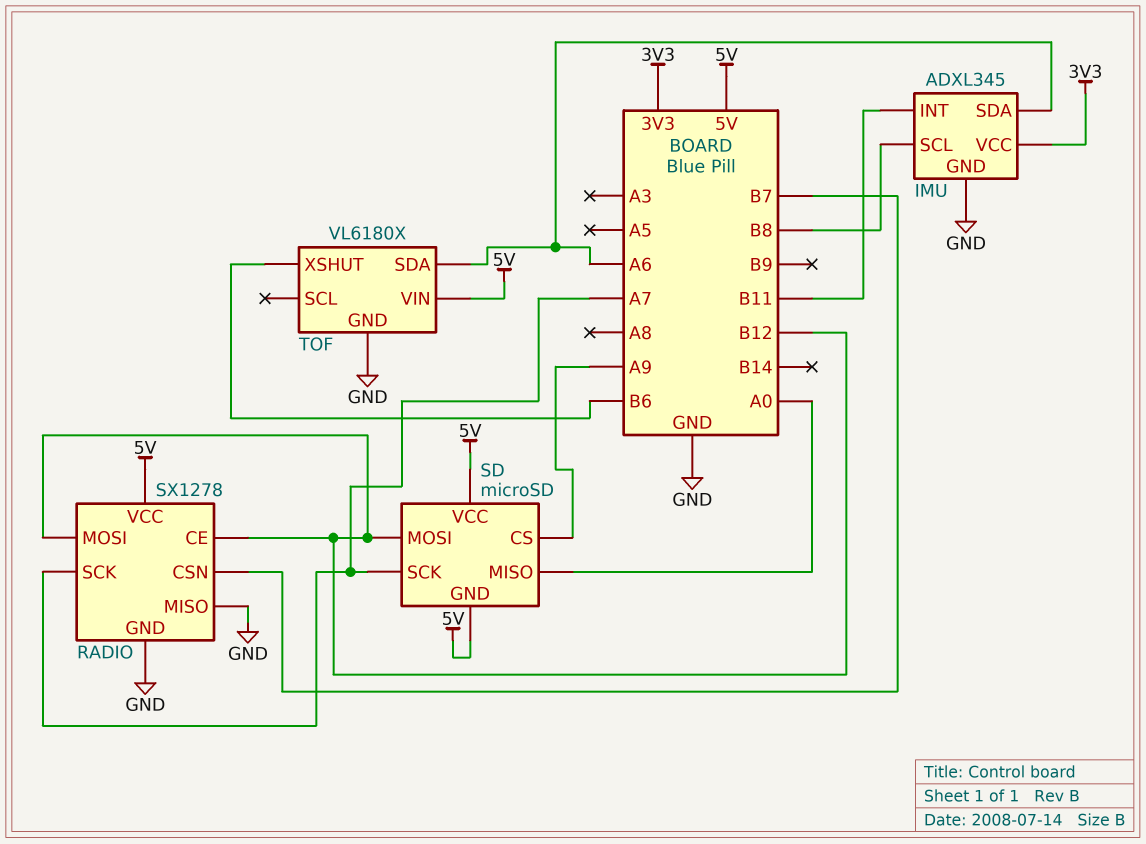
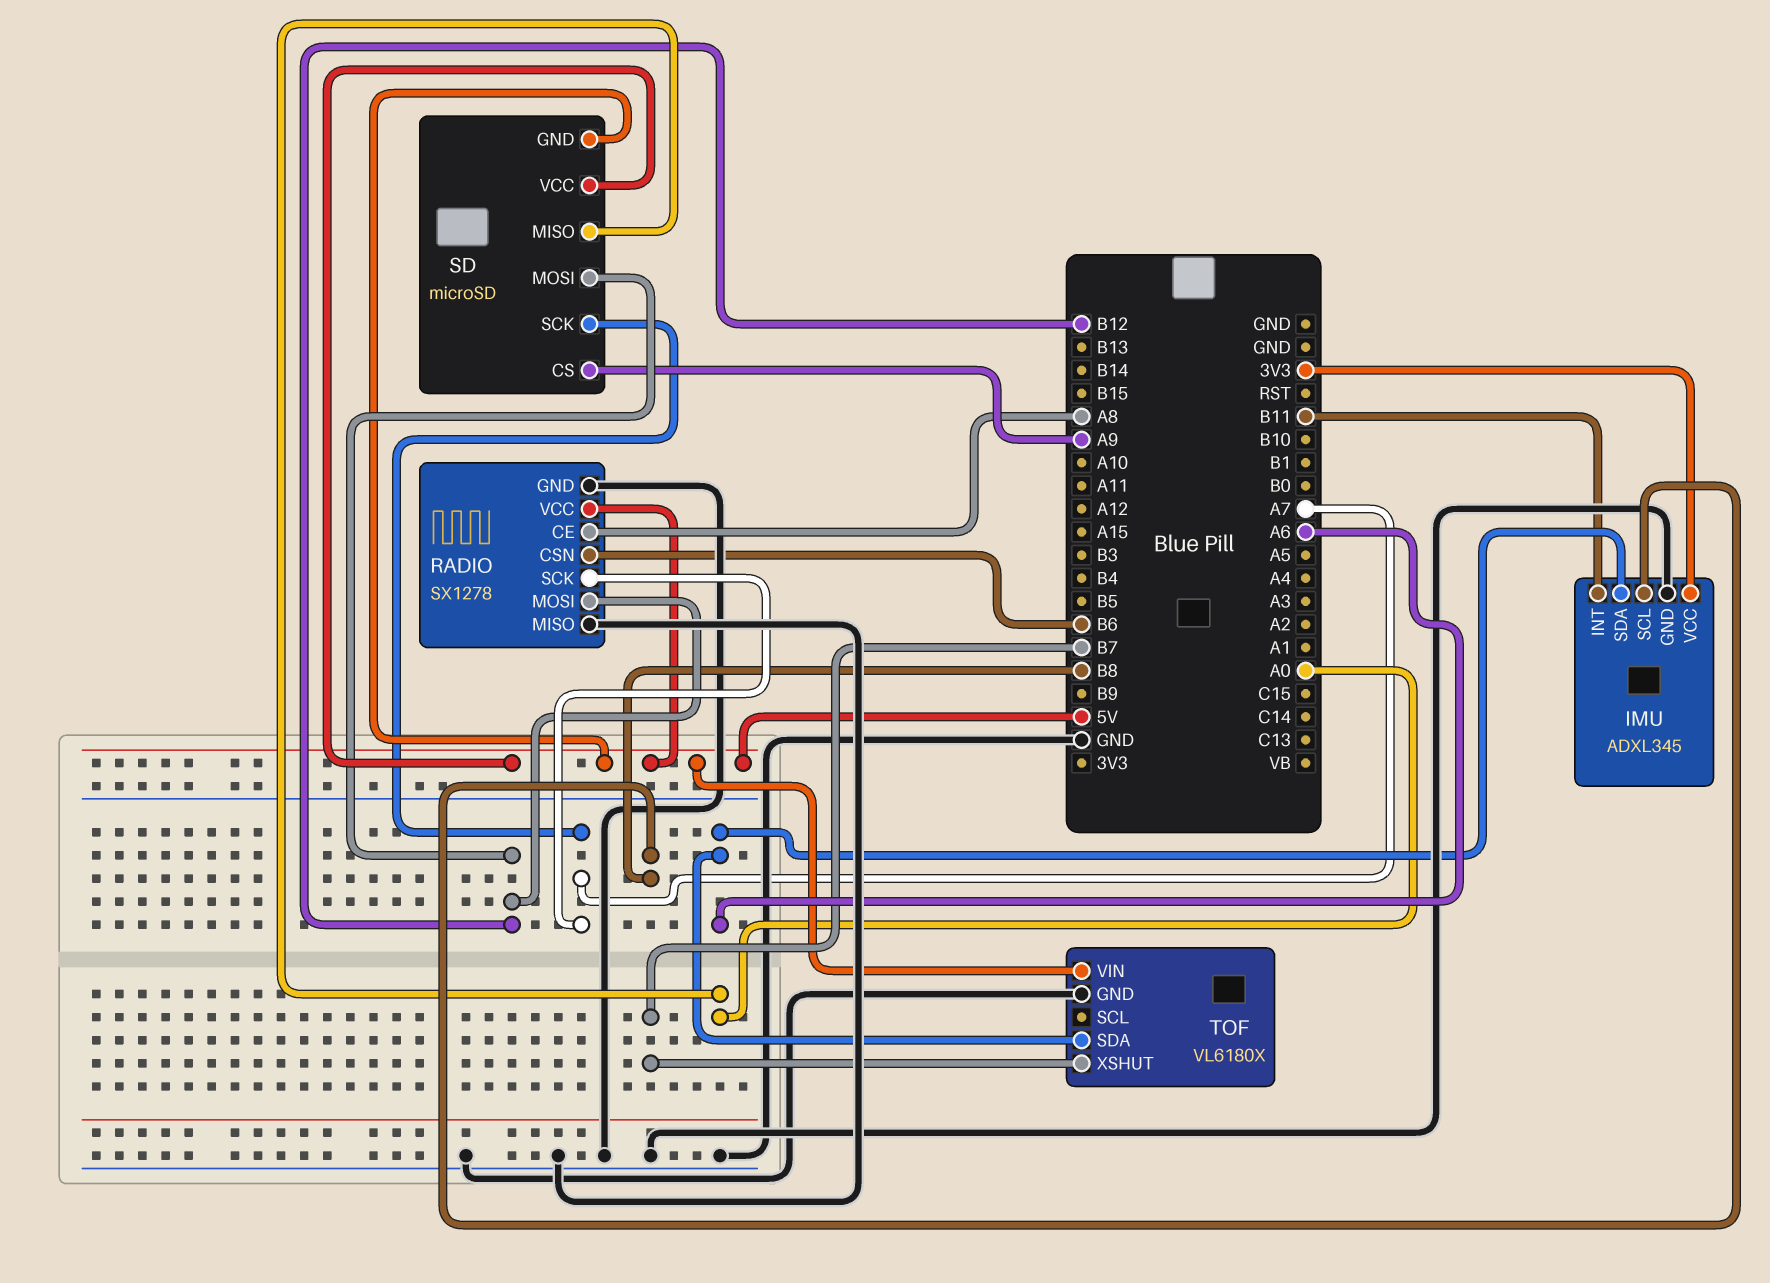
RADIO pin CE: B12 -> A8
RADIO pin CSN: B7 -> B6
TOF pin XSHUT: B6 -> B7

